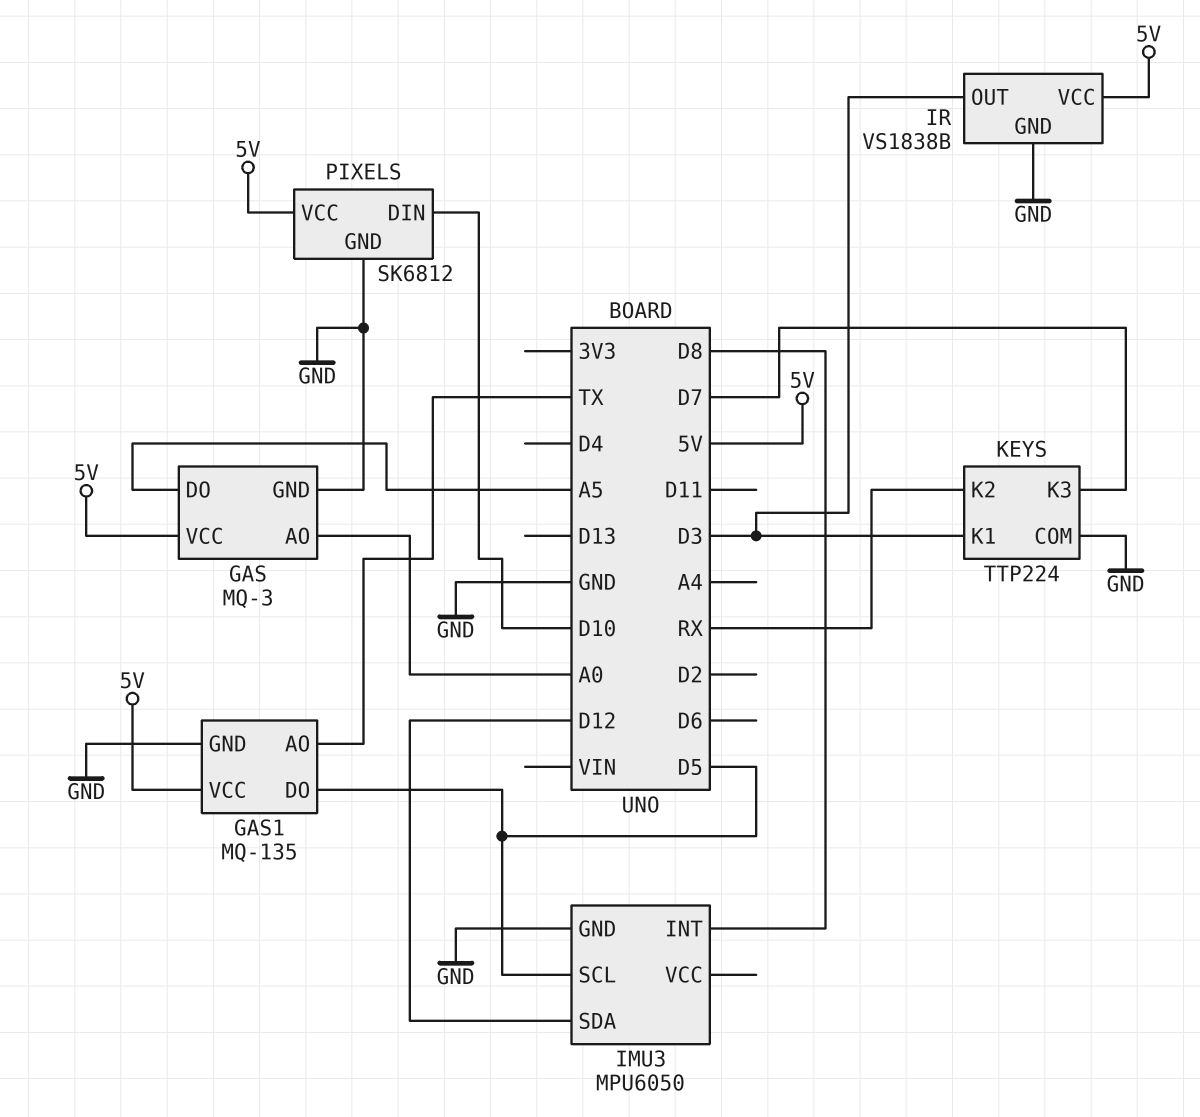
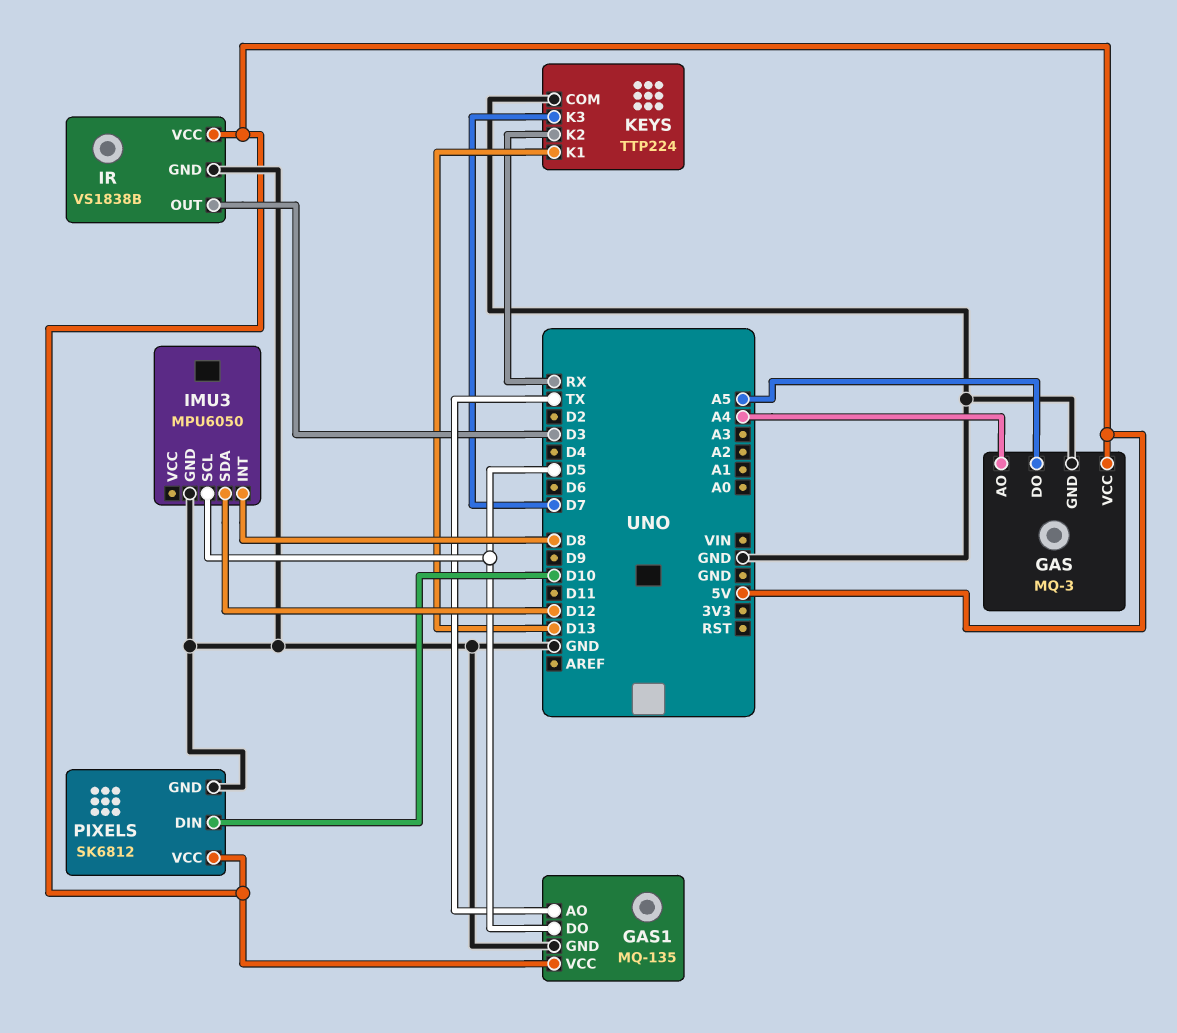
GAS pin AO: A0 -> A4
KEYS pin K1: D3 -> D13

